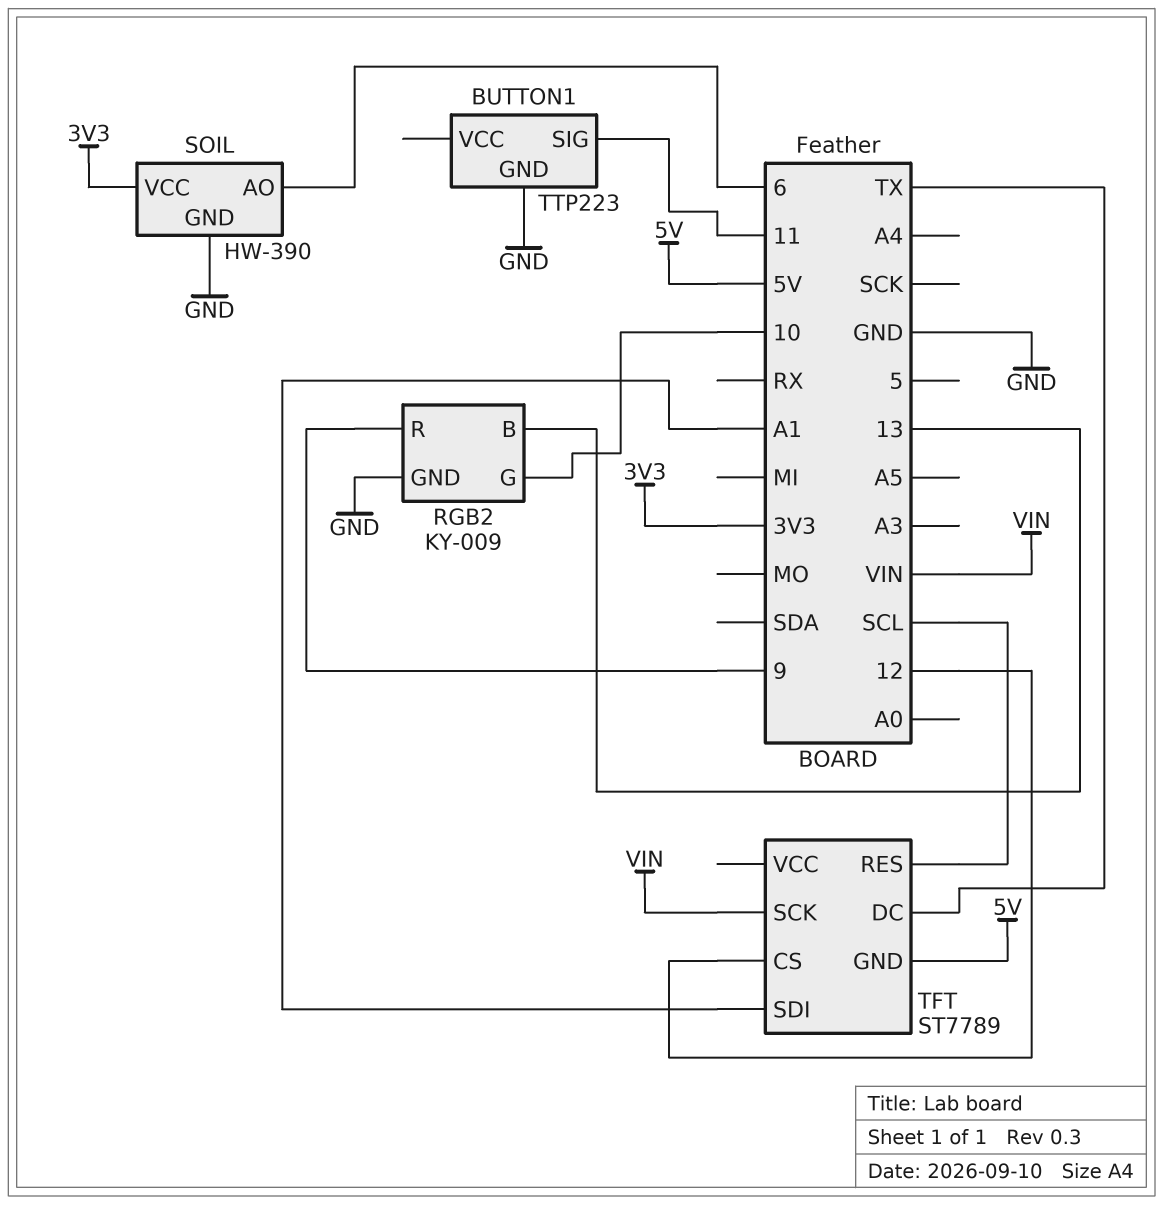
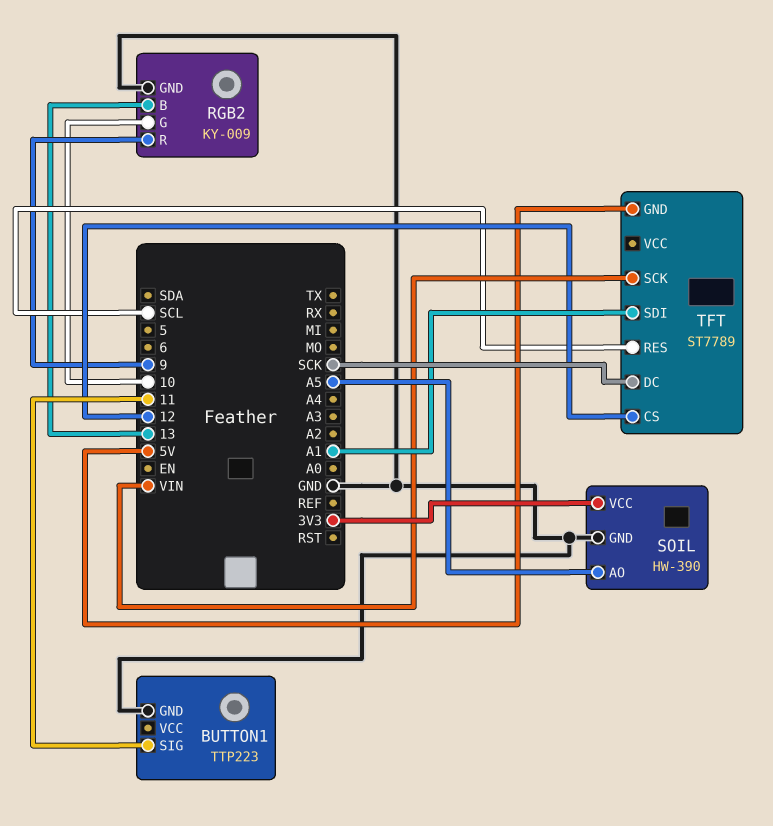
SOIL pin AO: 6 -> A5
TFT pin DC: TX -> SCK

